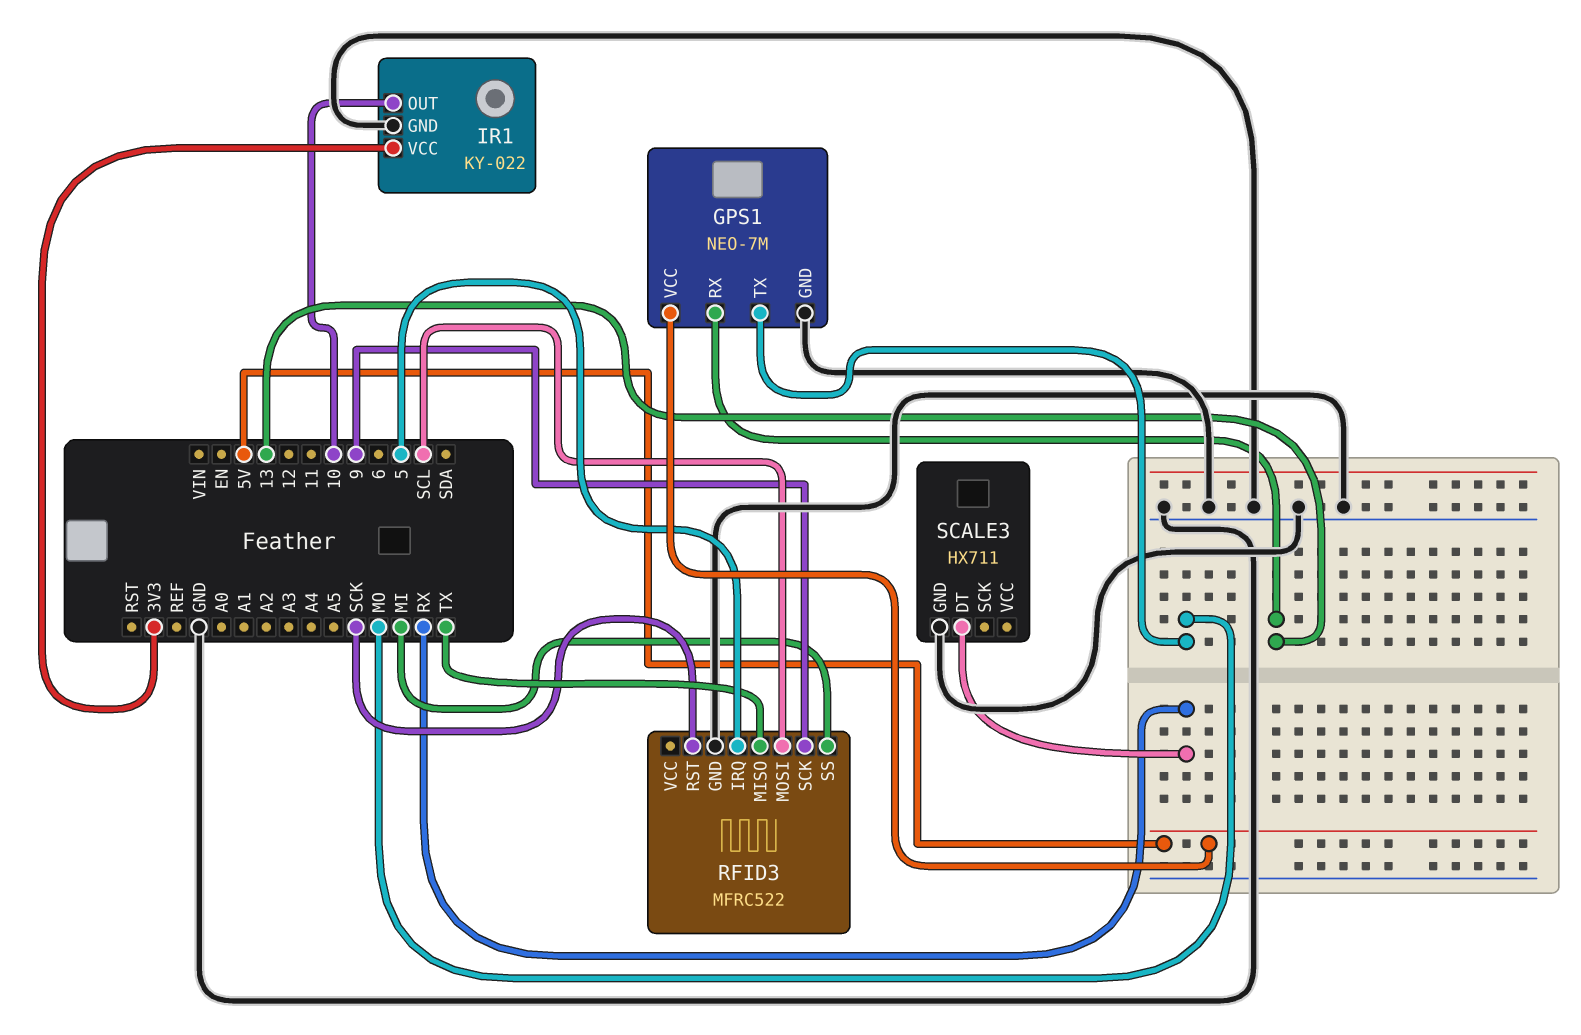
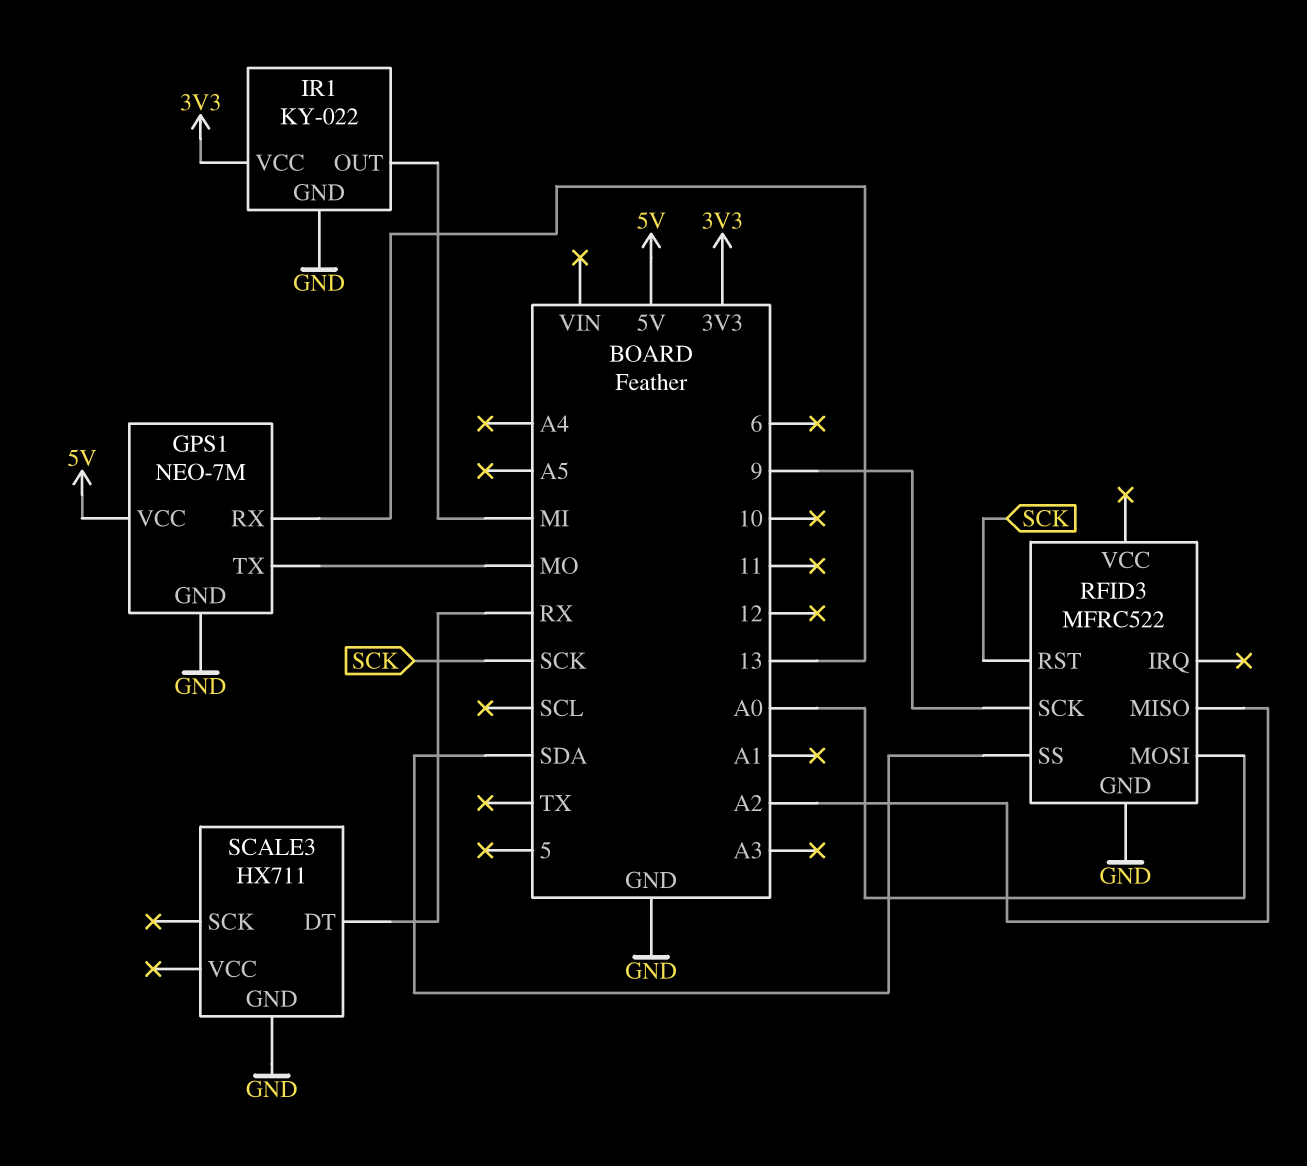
IR1 pin OUT: 10 -> MI
RFID3 pin IRQ: 5 -> none
RFID3 pin MISO: TX -> A2
RFID3 pin MOSI: SCL -> A0
RFID3 pin SS: MI -> SDA

